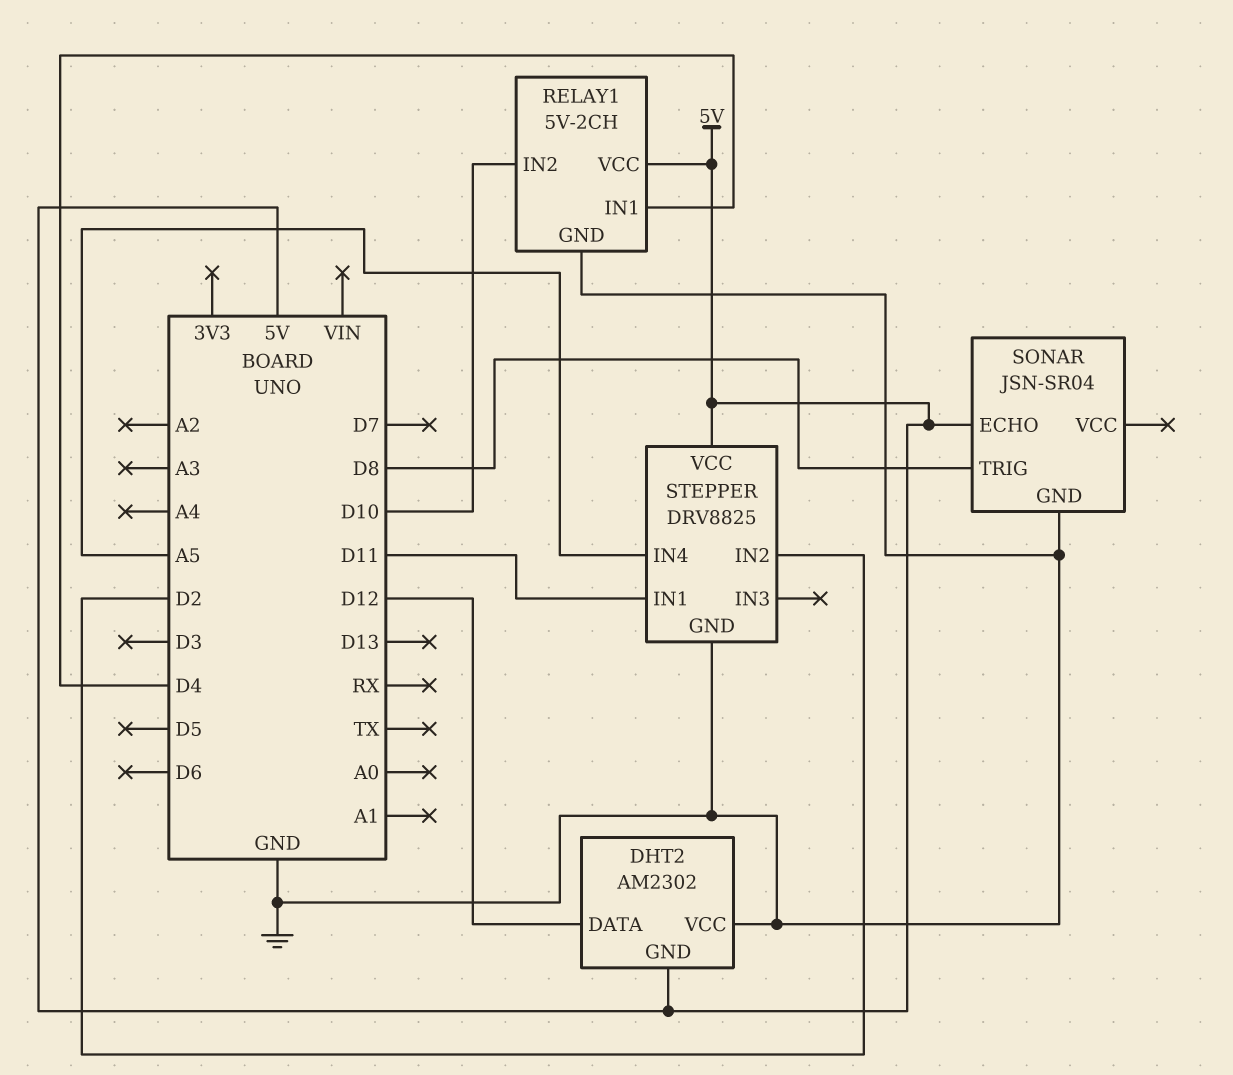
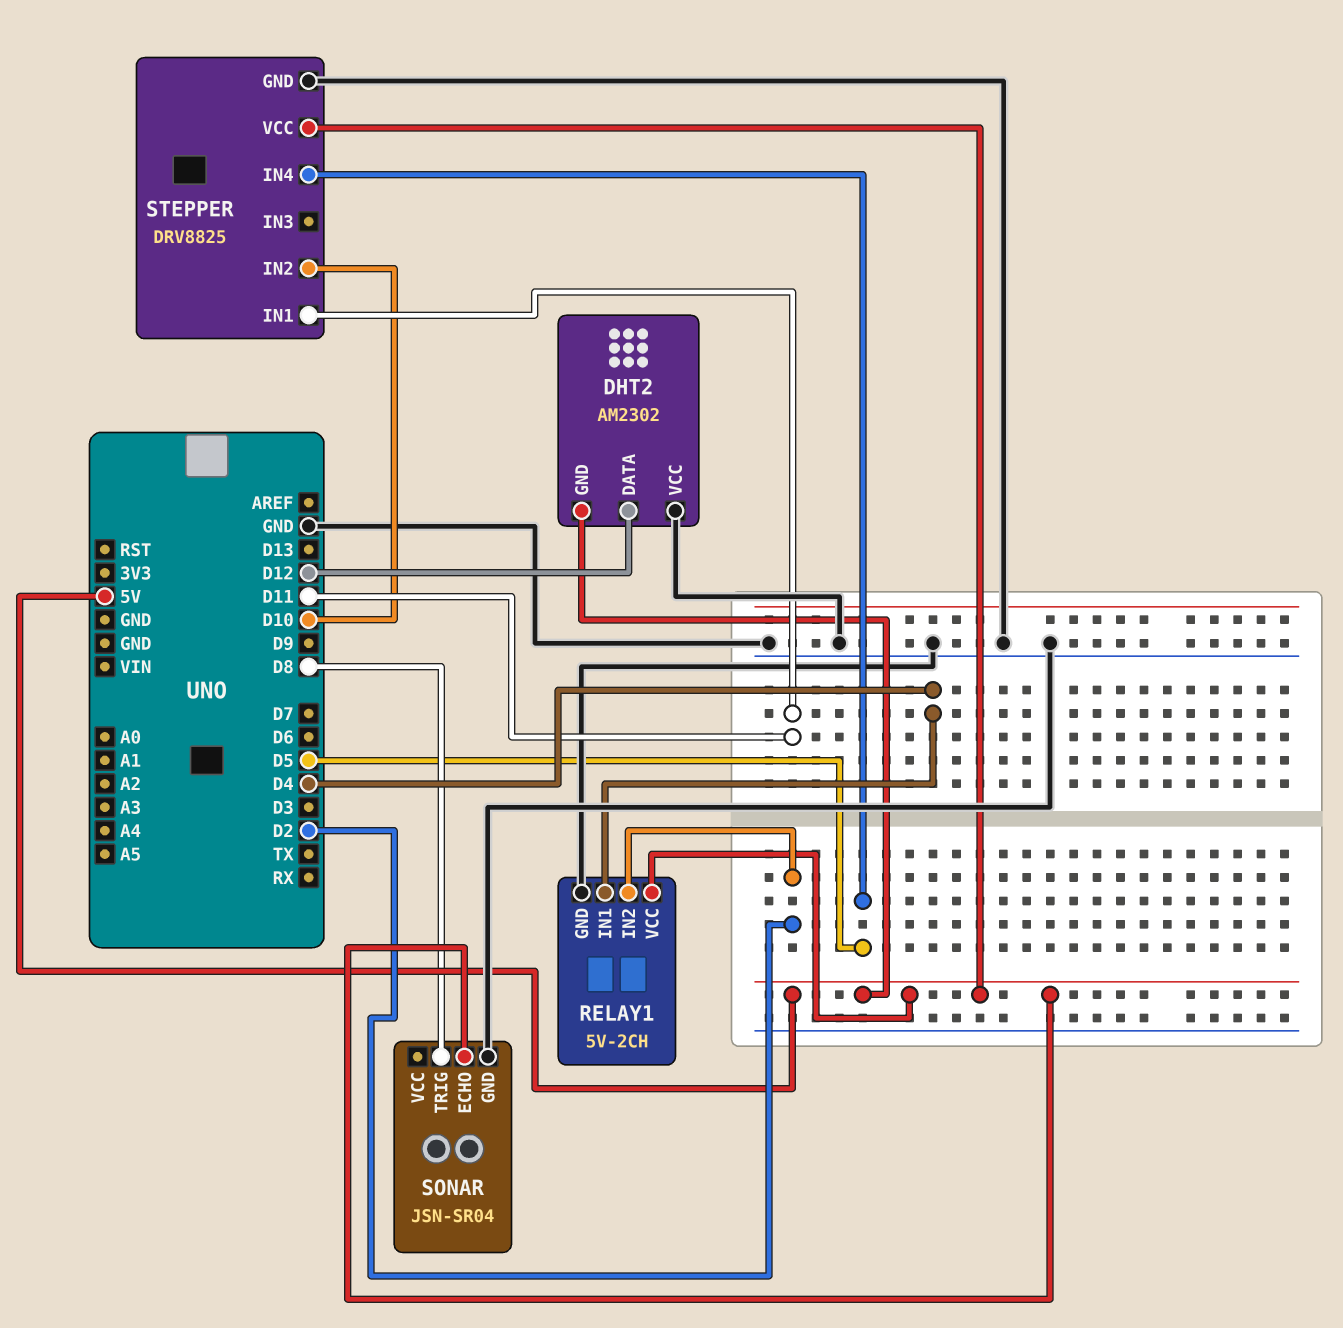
RELAY1 pin IN2: D10 -> D2
STEPPER pin IN2: D2 -> D10
STEPPER pin IN4: A5 -> D5

